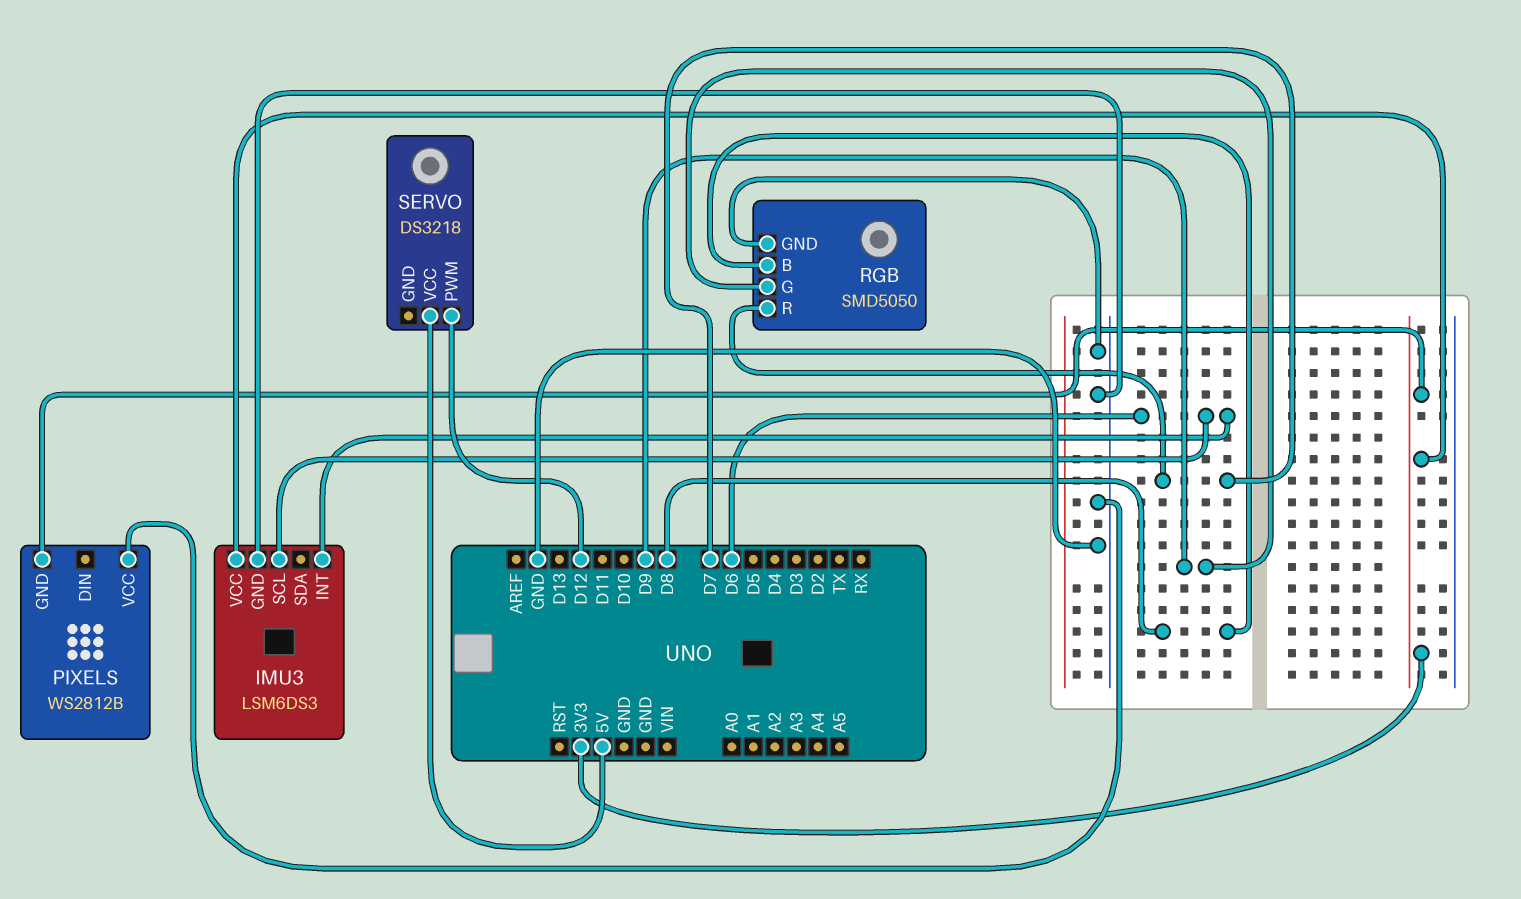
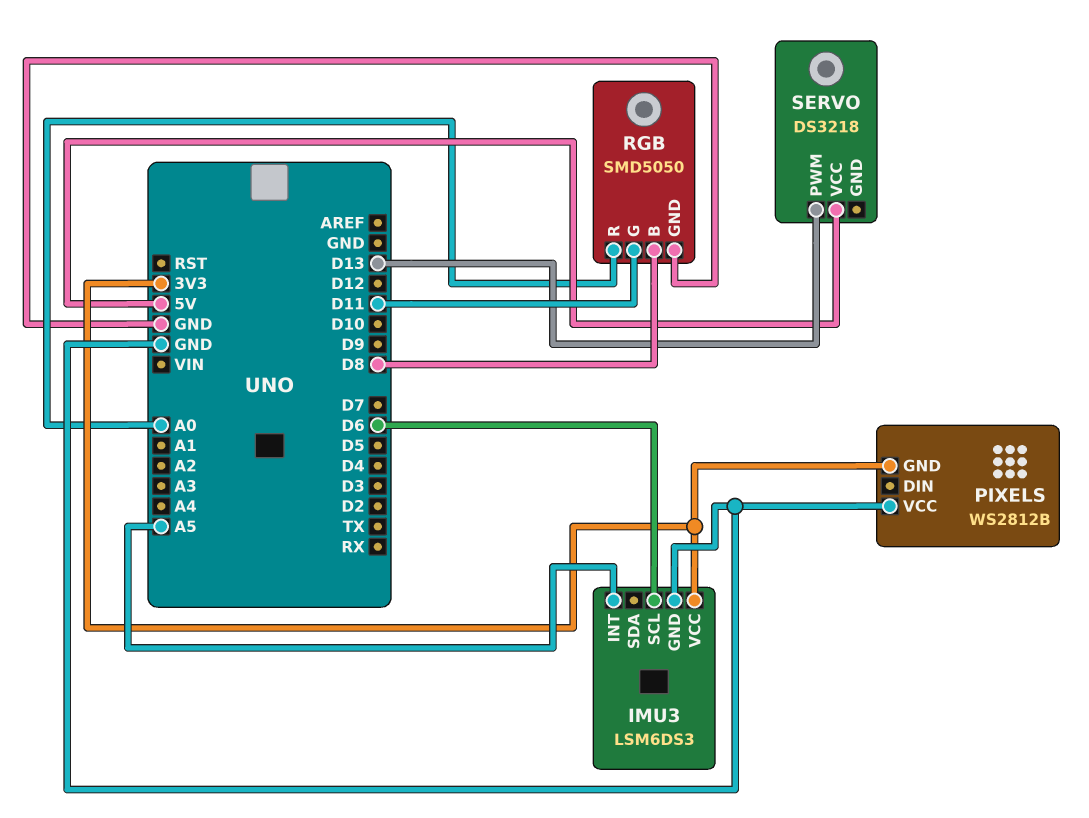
IMU3 pin INT: D6 -> A5
RGB pin G: D9 -> D11
RGB pin R: D7 -> A0
SERVO pin PWM: D12 -> D13

